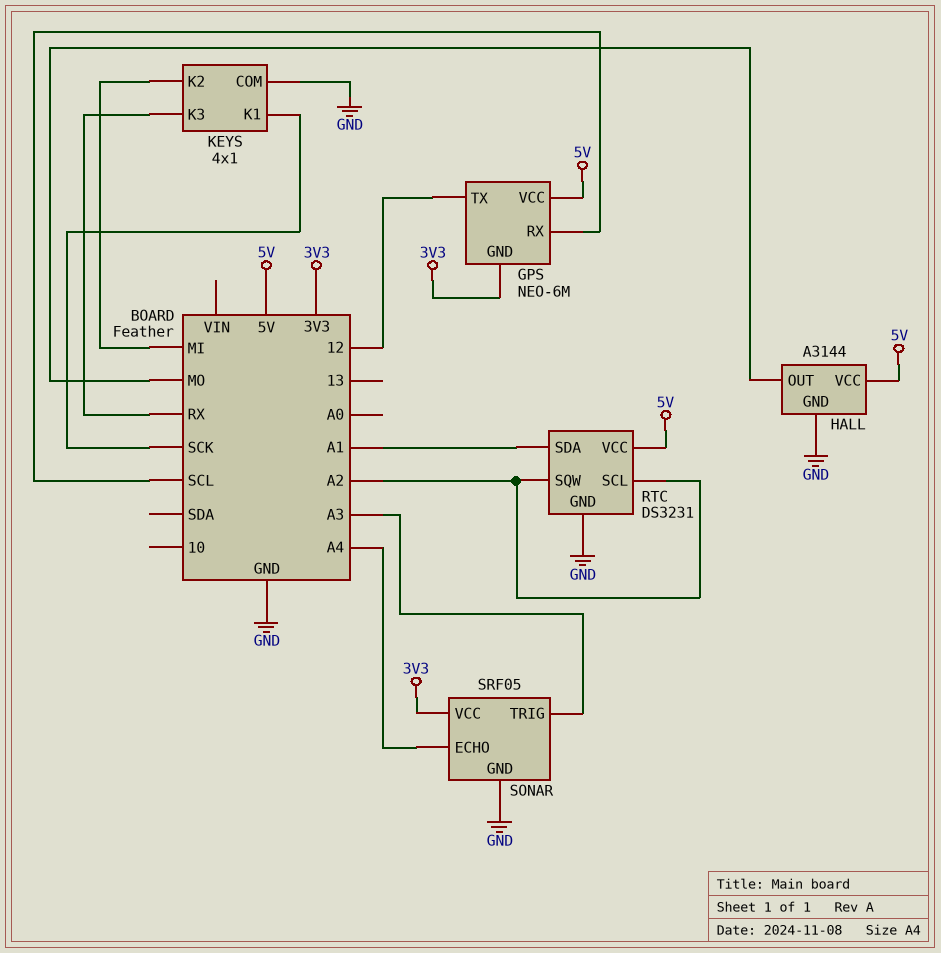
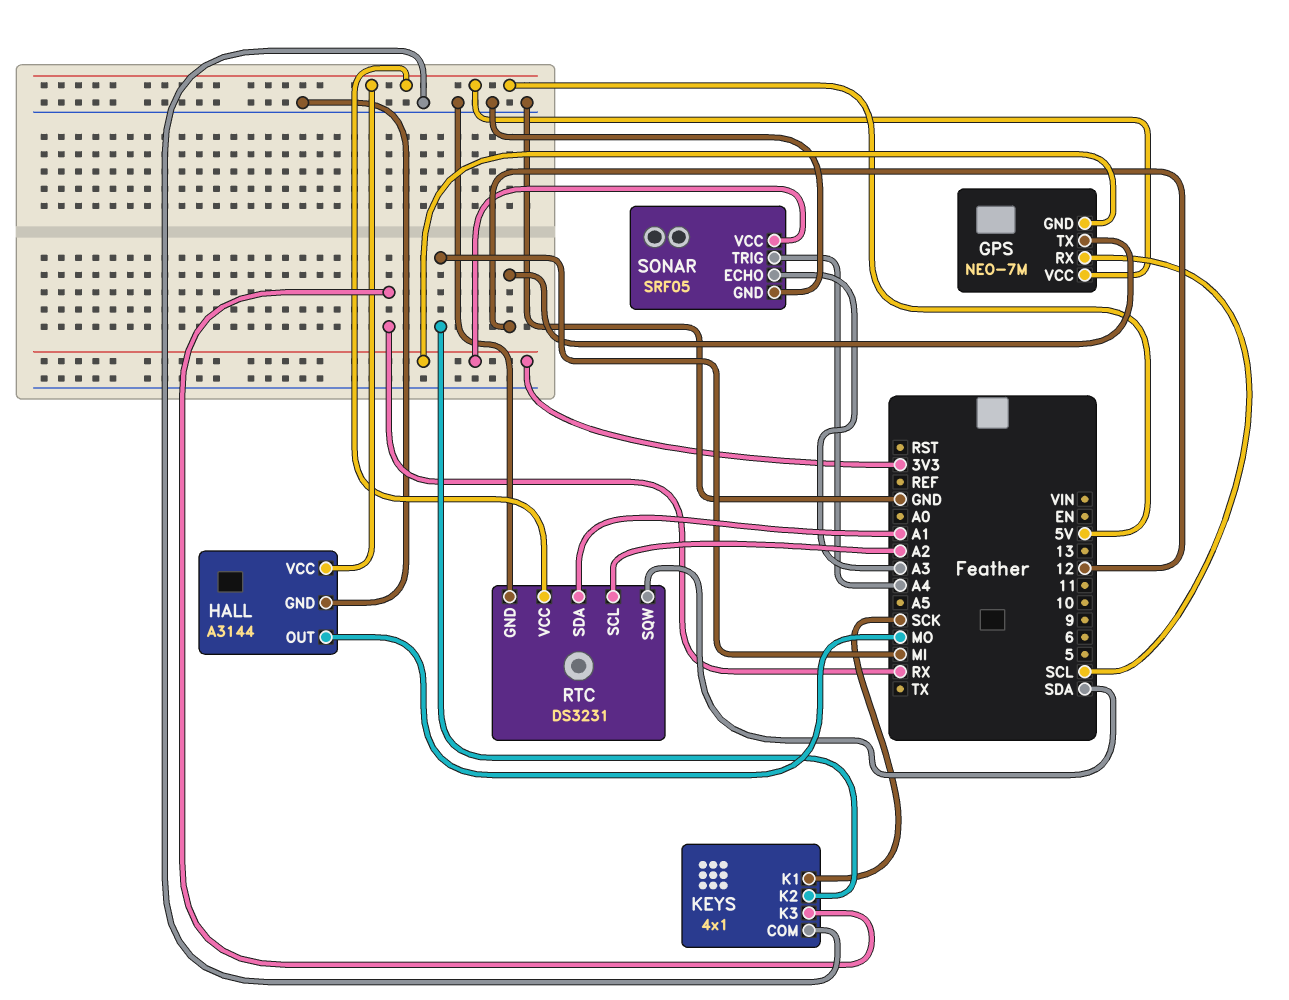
GPS: NEO-6M -> NEO-7M
RTC pin SQW: A2 -> SDA
SONAR pin ECHO: A4 -> A3
SONAR pin TRIG: A3 -> A4

